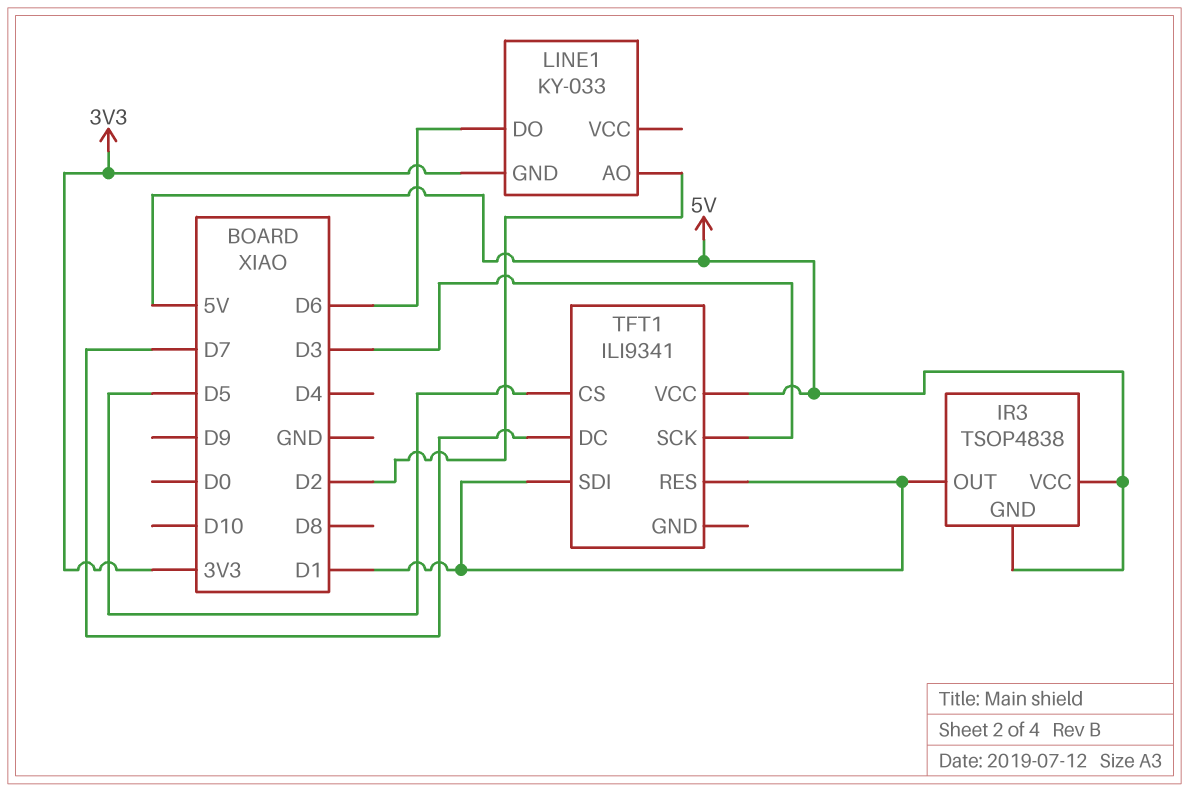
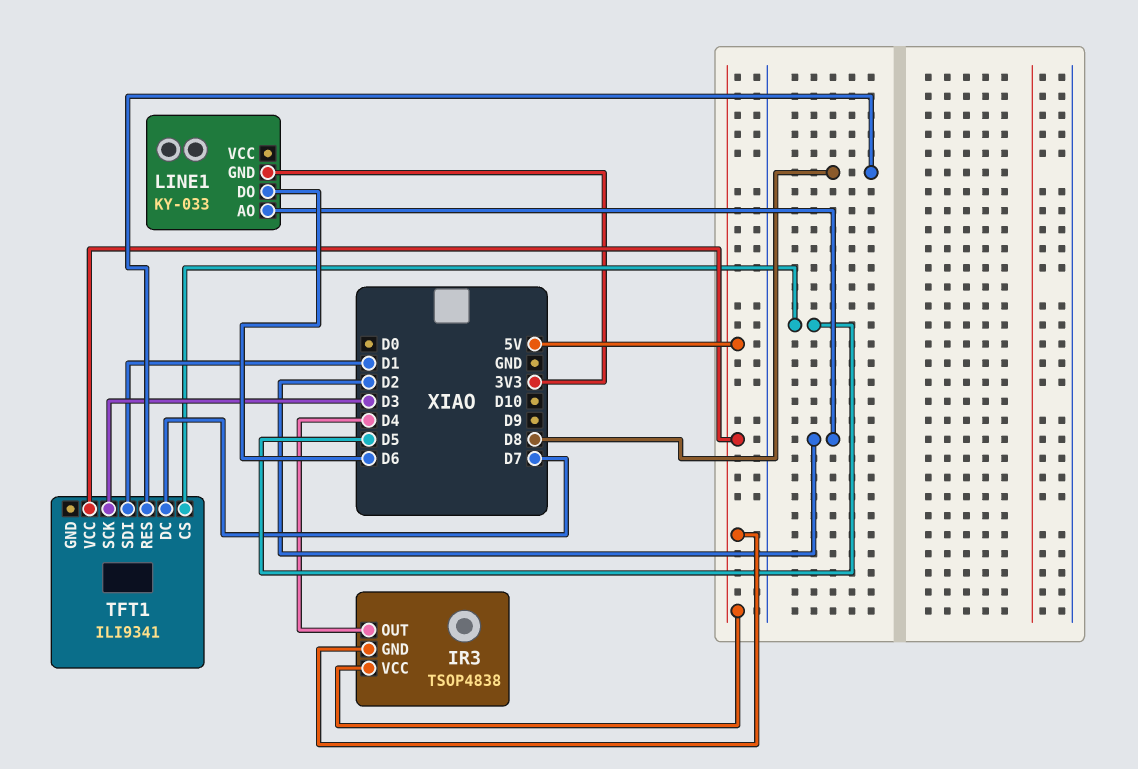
IR3 pin OUT: D1 -> D4
TFT1 pin RES: D1 -> D8

